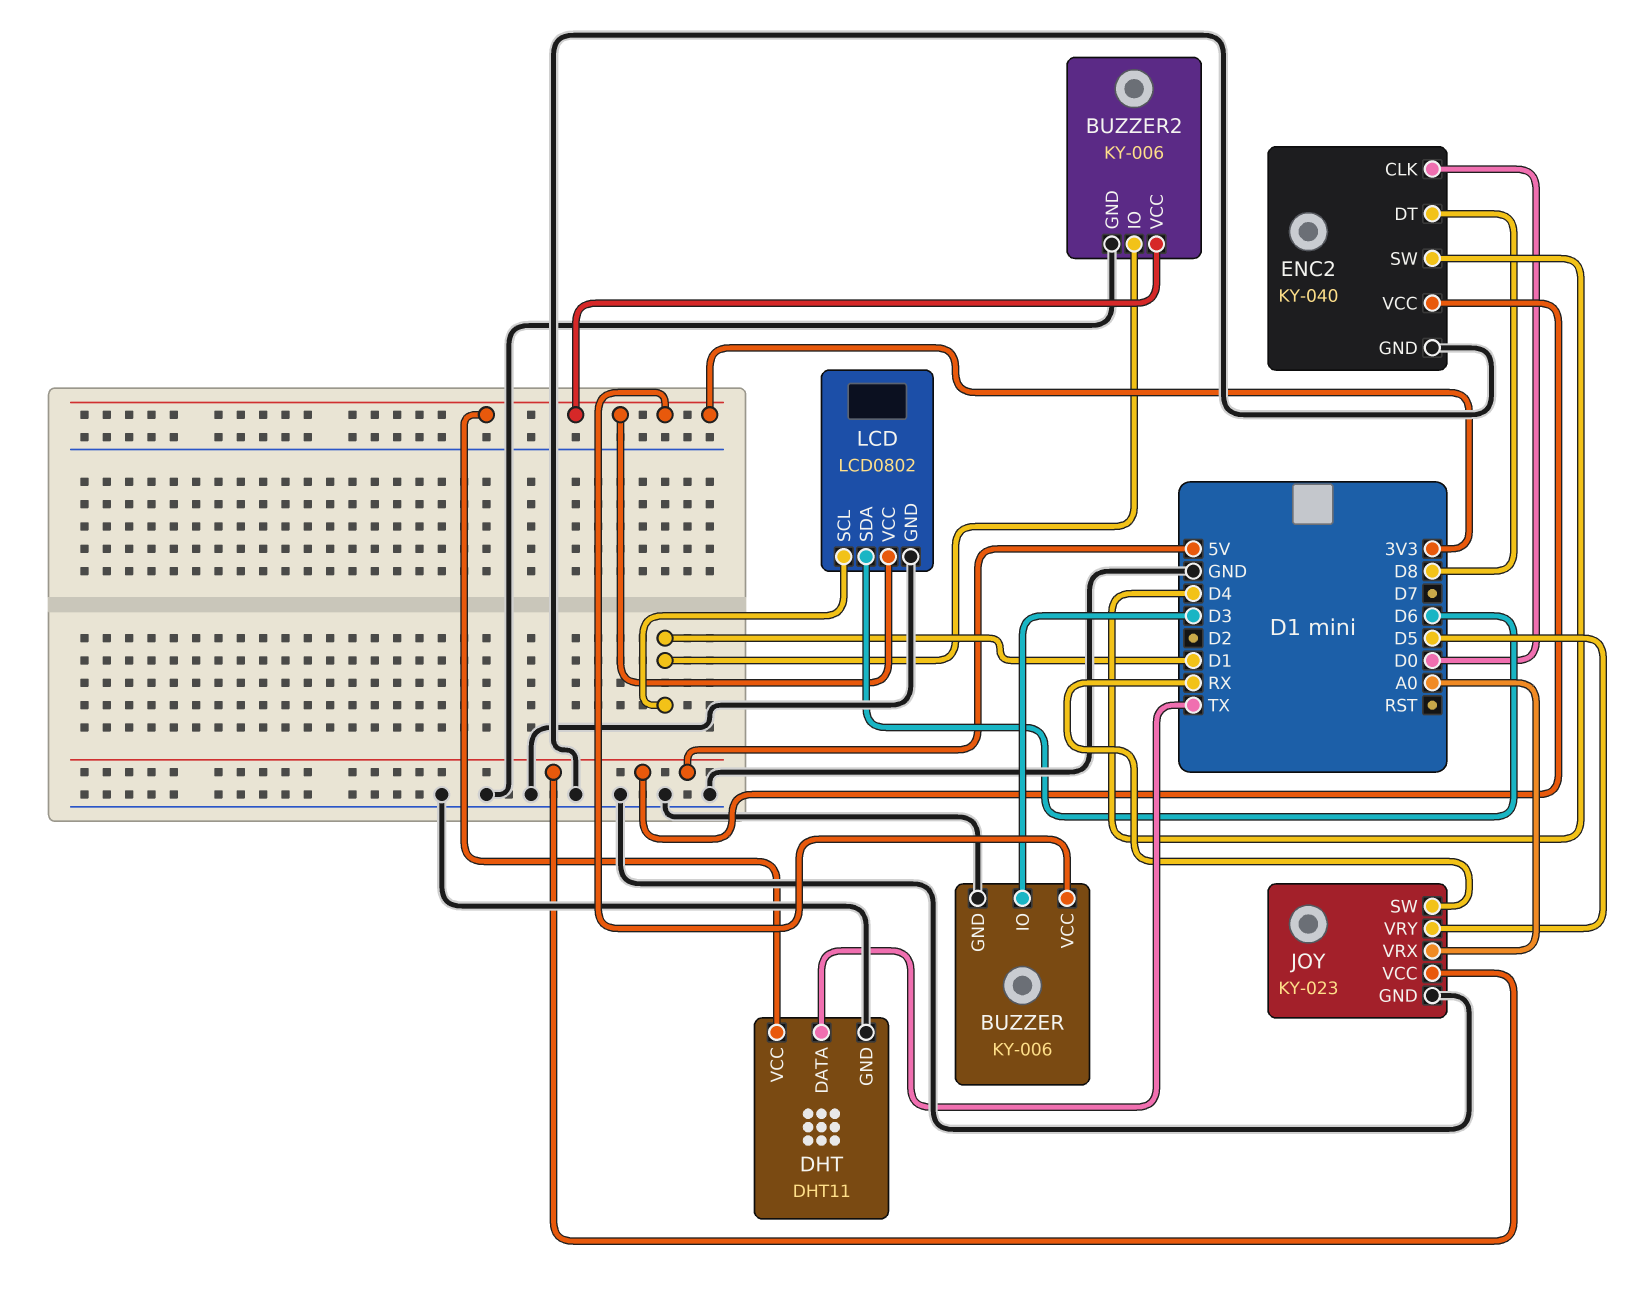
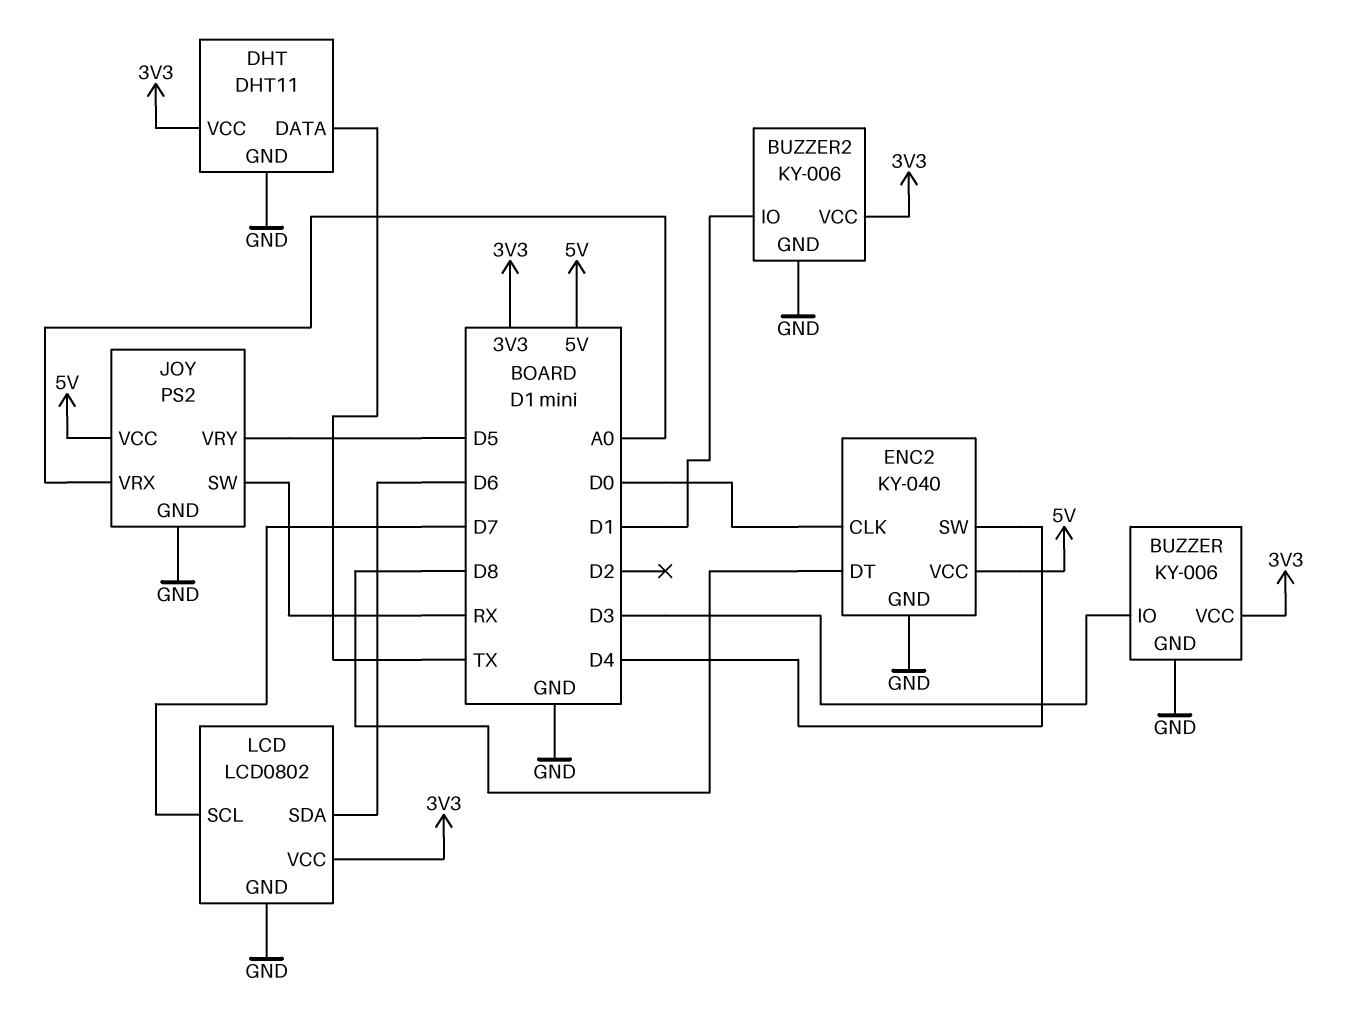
JOY: KY-023 -> PS2
LCD pin SCL: D1 -> D7

